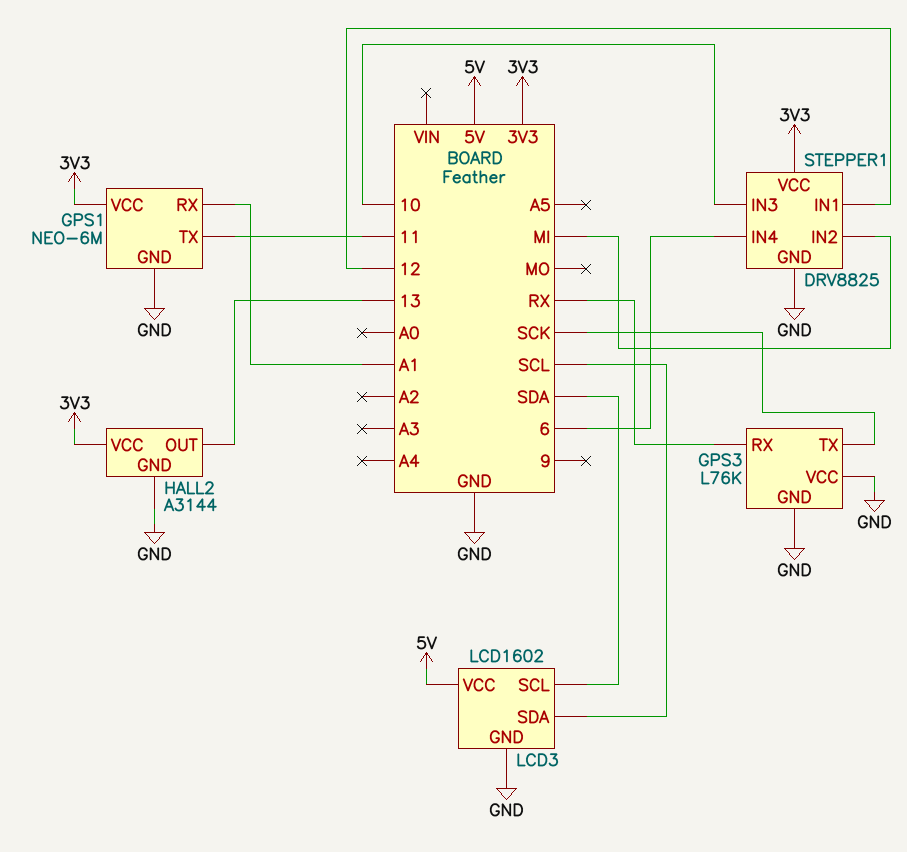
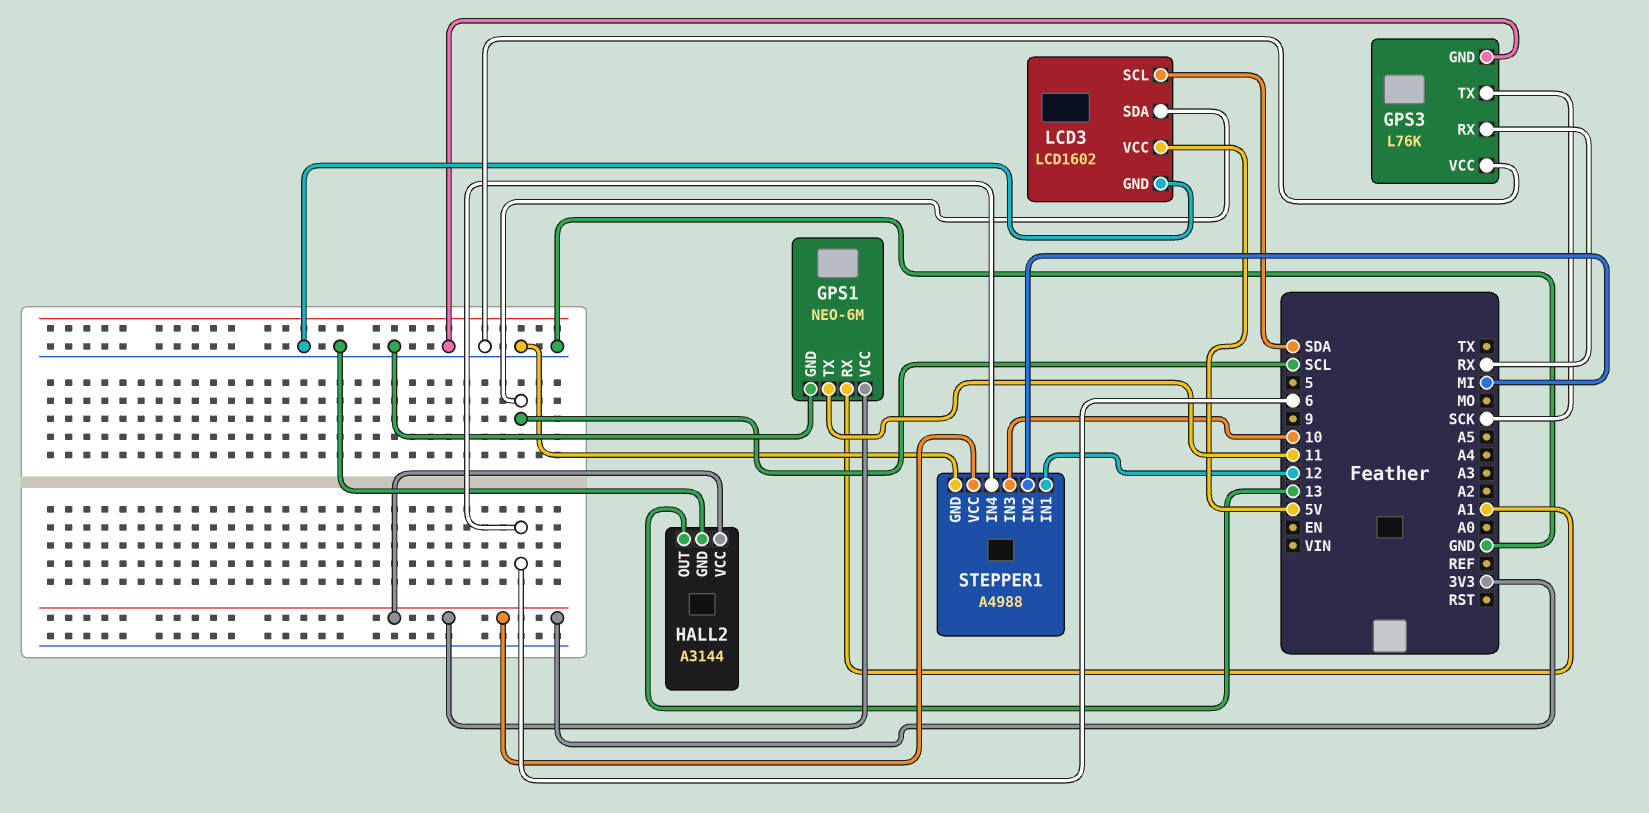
STEPPER1: DRV8825 -> A4988

